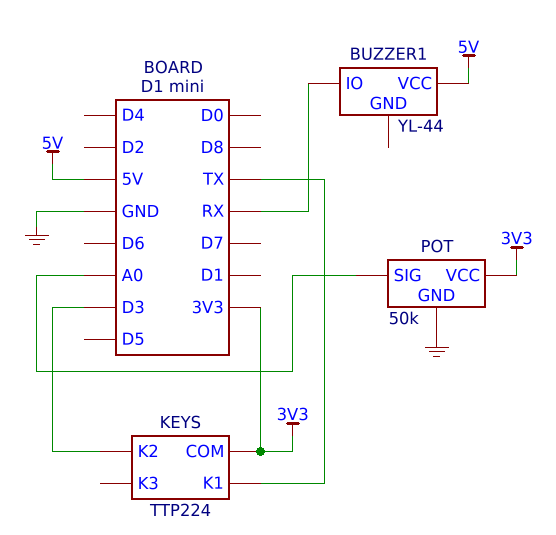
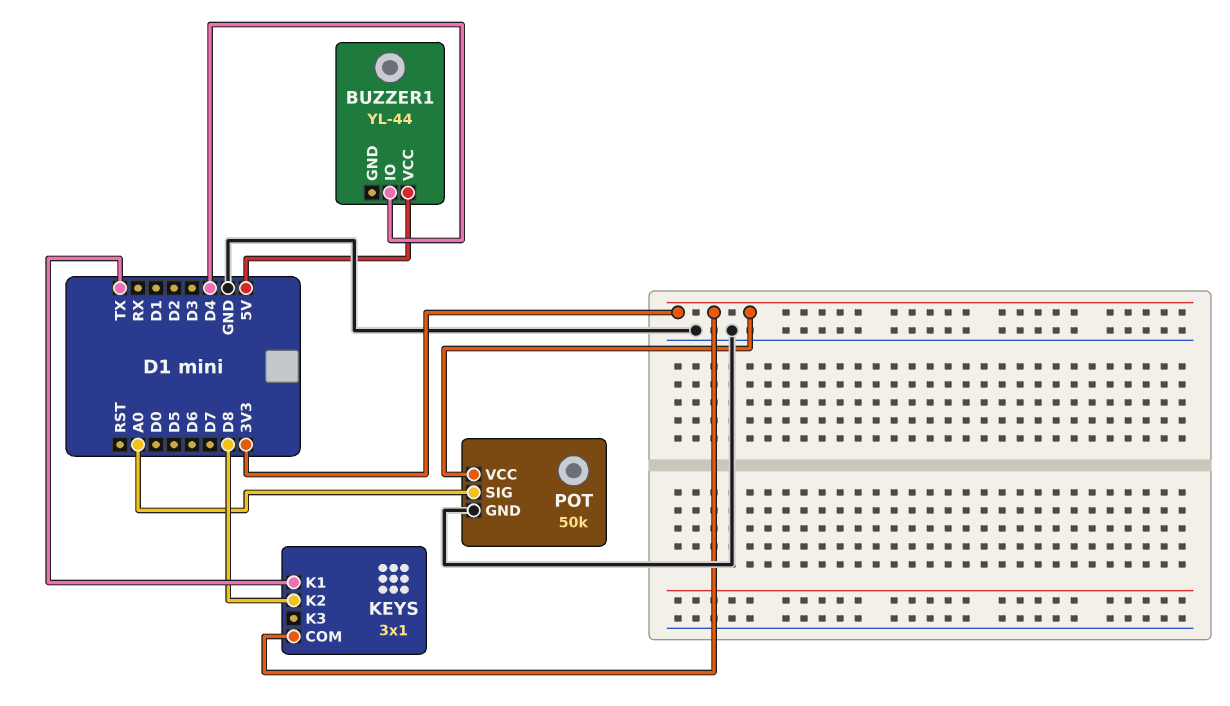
BUZZER1 pin IO: RX -> D4
KEYS: TTP224 -> 3x1
KEYS pin K2: D3 -> D8

